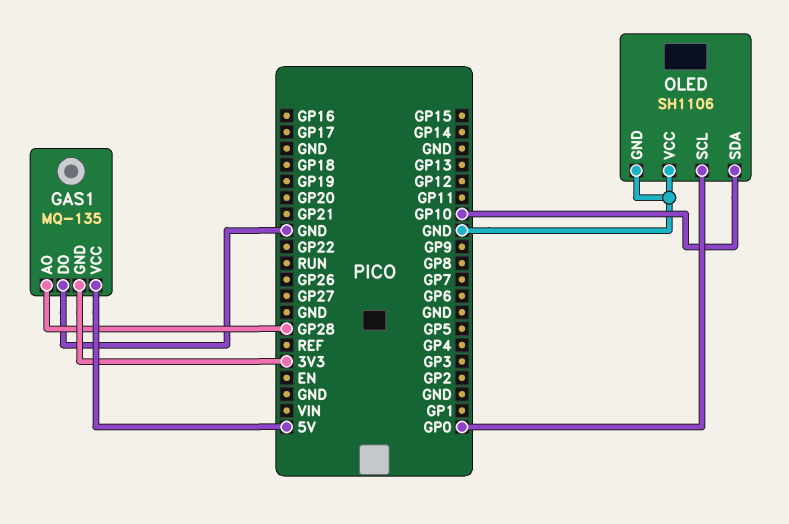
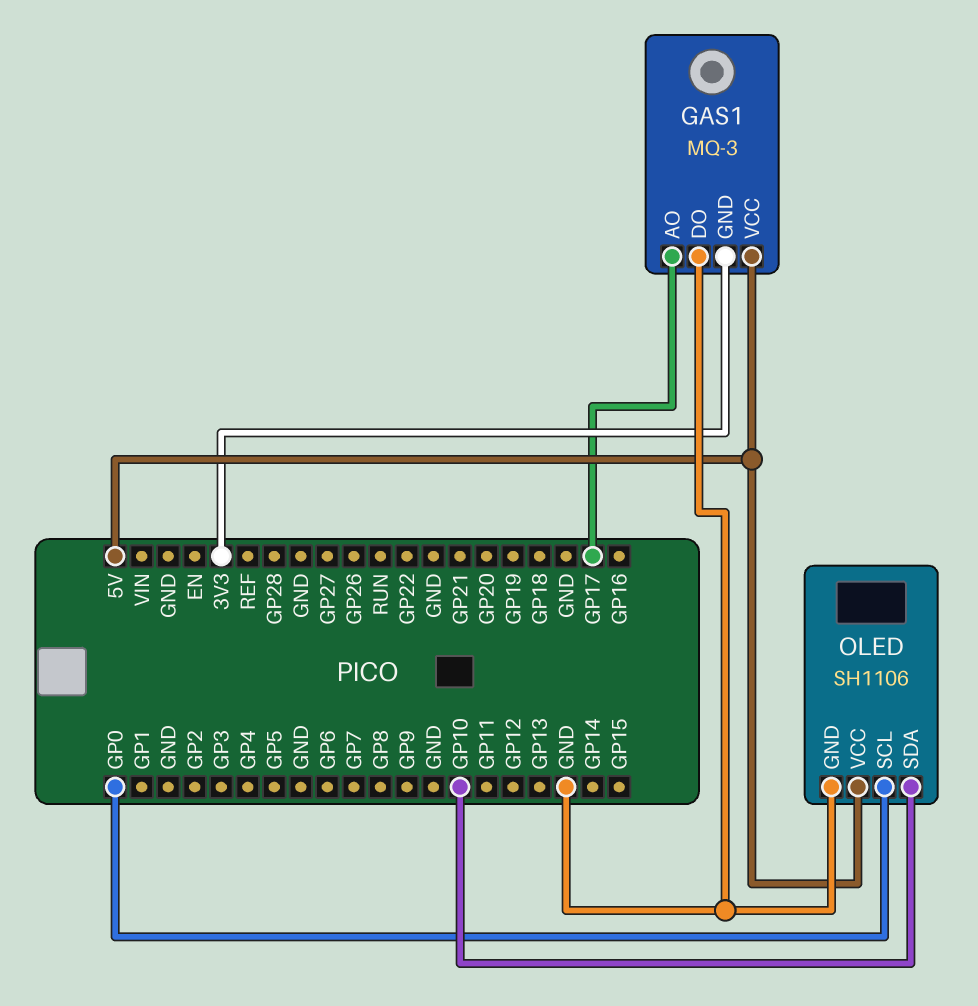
GAS1: MQ-135 -> MQ-3
GAS1 pin AO: GP28 -> GP17
OLED pin VCC: GND -> 5V

